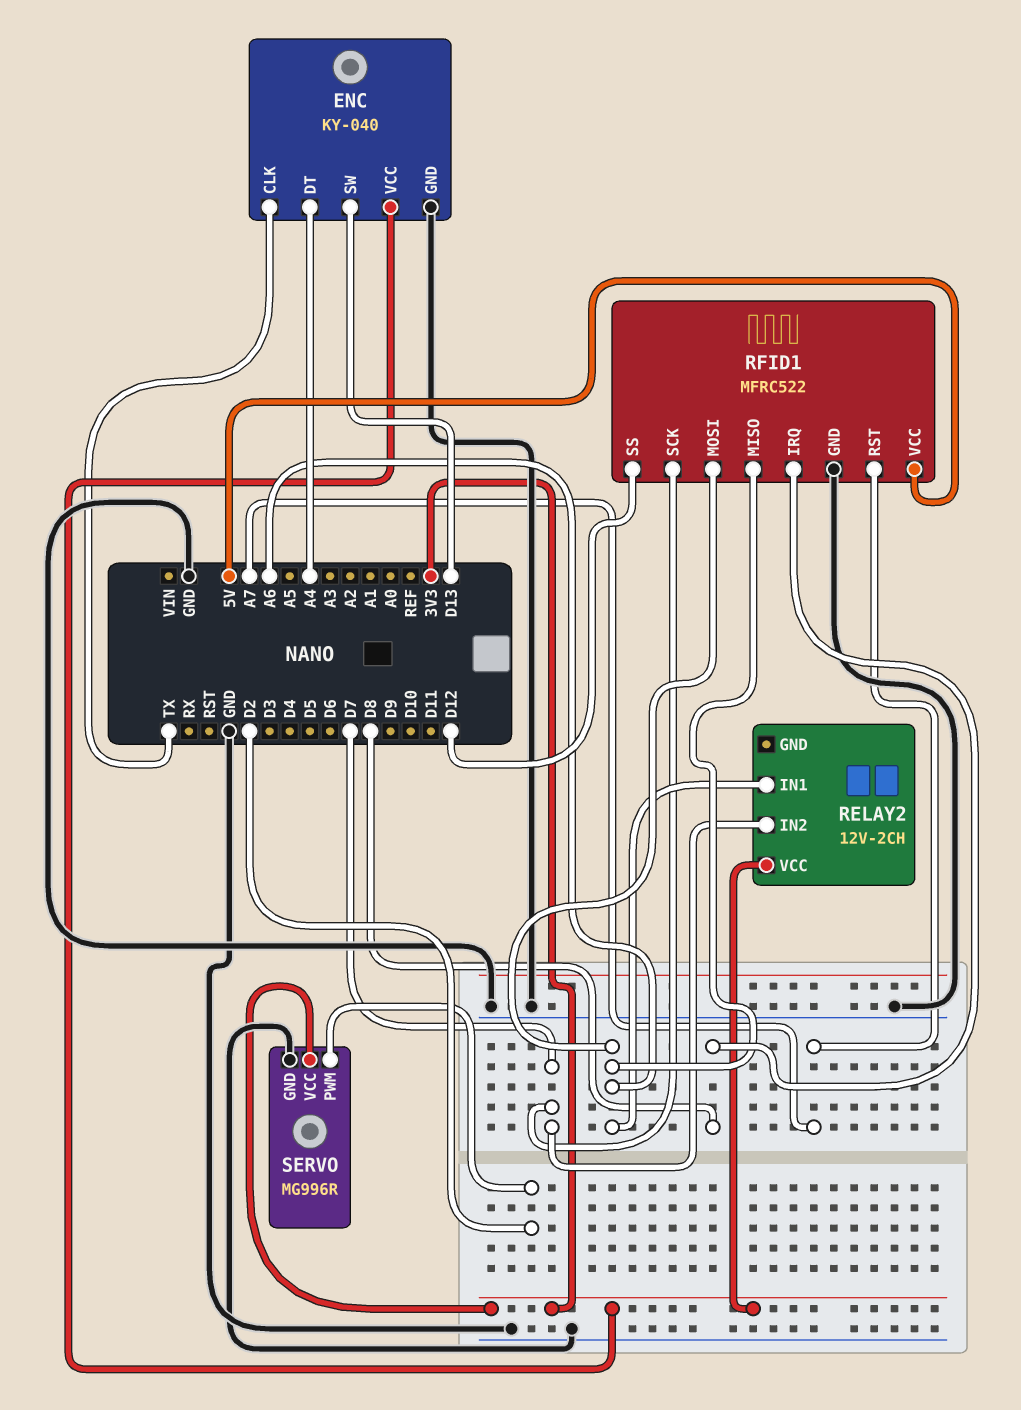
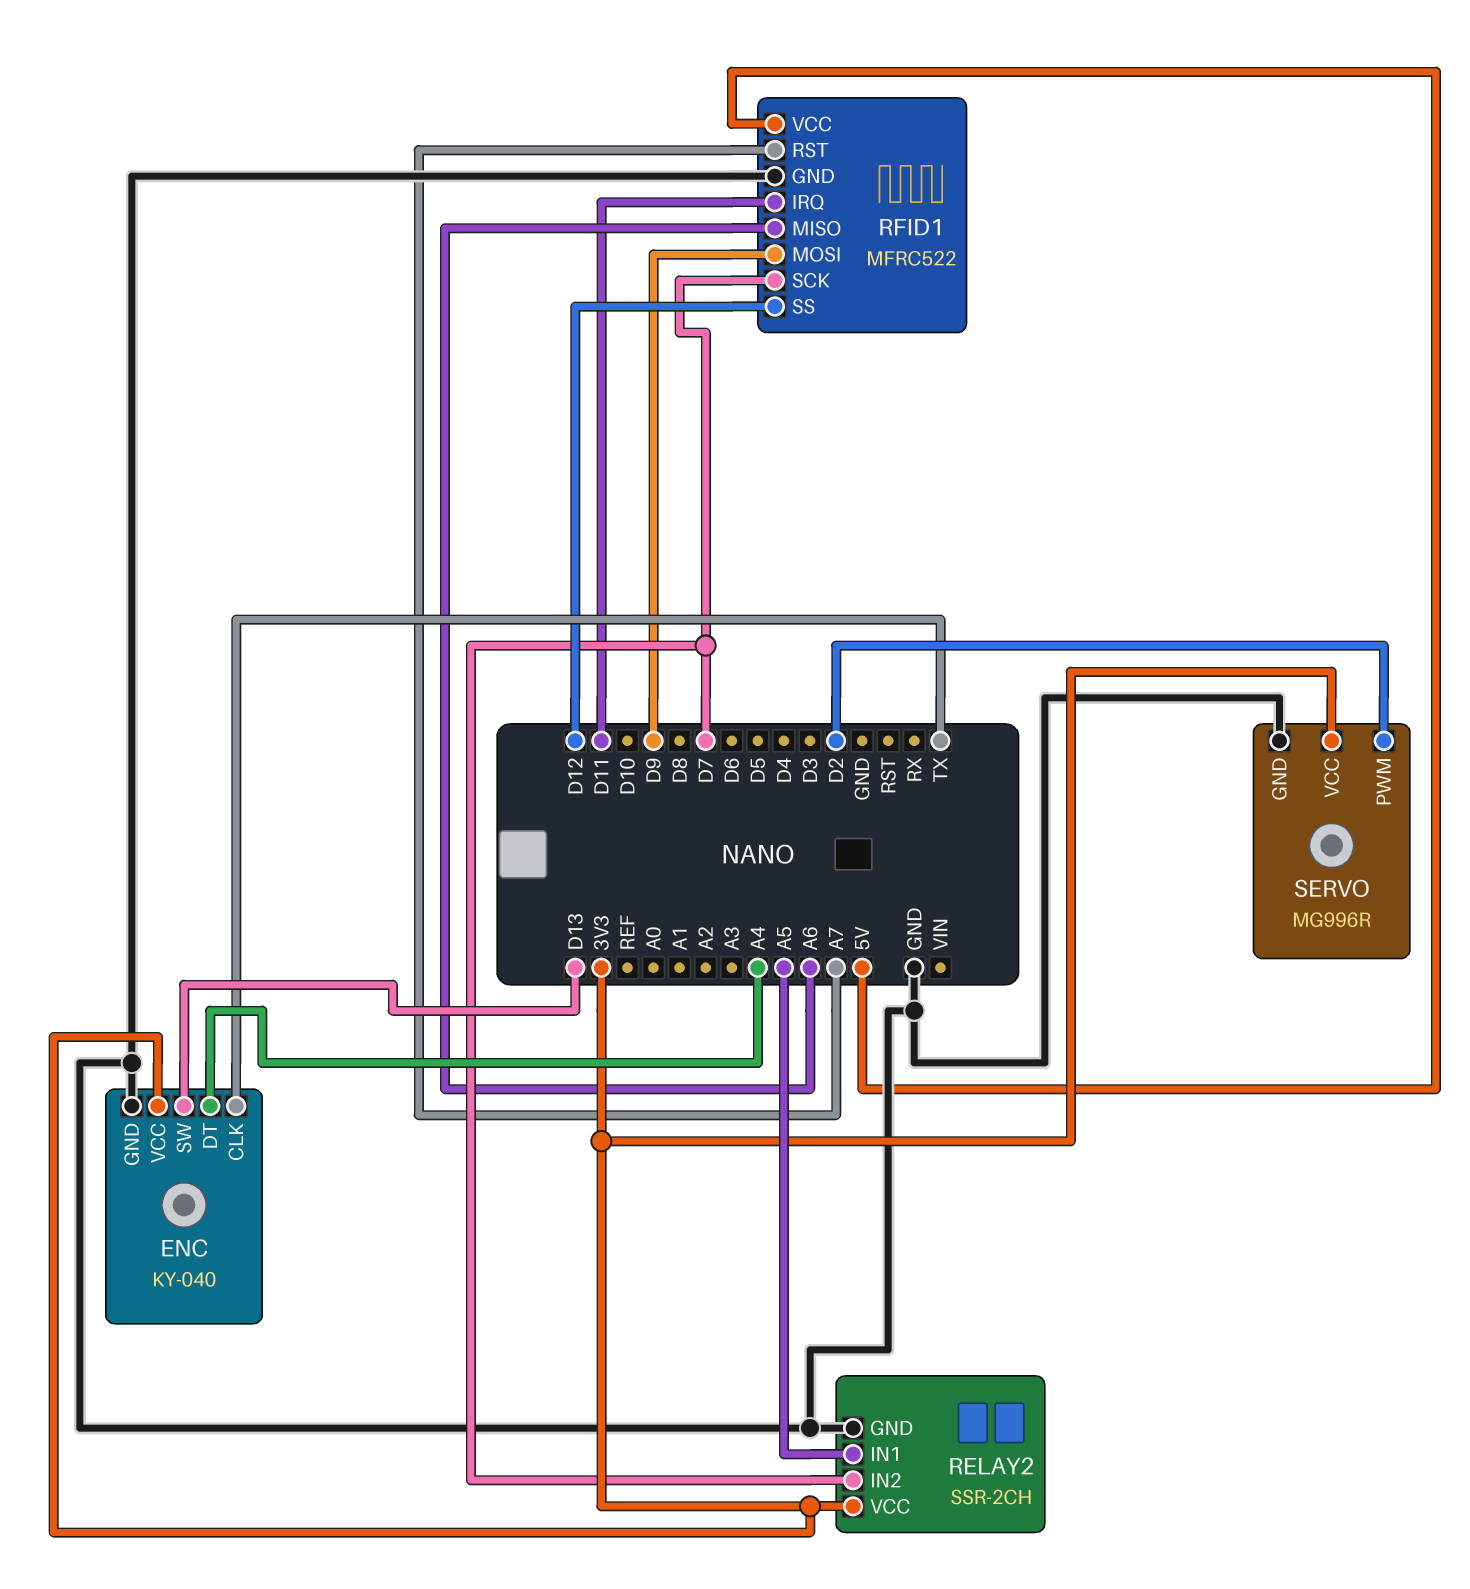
RELAY2: 12V-2CH -> SSR-2CH
RELAY2 pin GND: none -> GND
RELAY2 pin IN1: A6 -> A5
RFID1 pin IRQ: D8 -> D11
RFID1 pin MOSI: A6 -> D9

